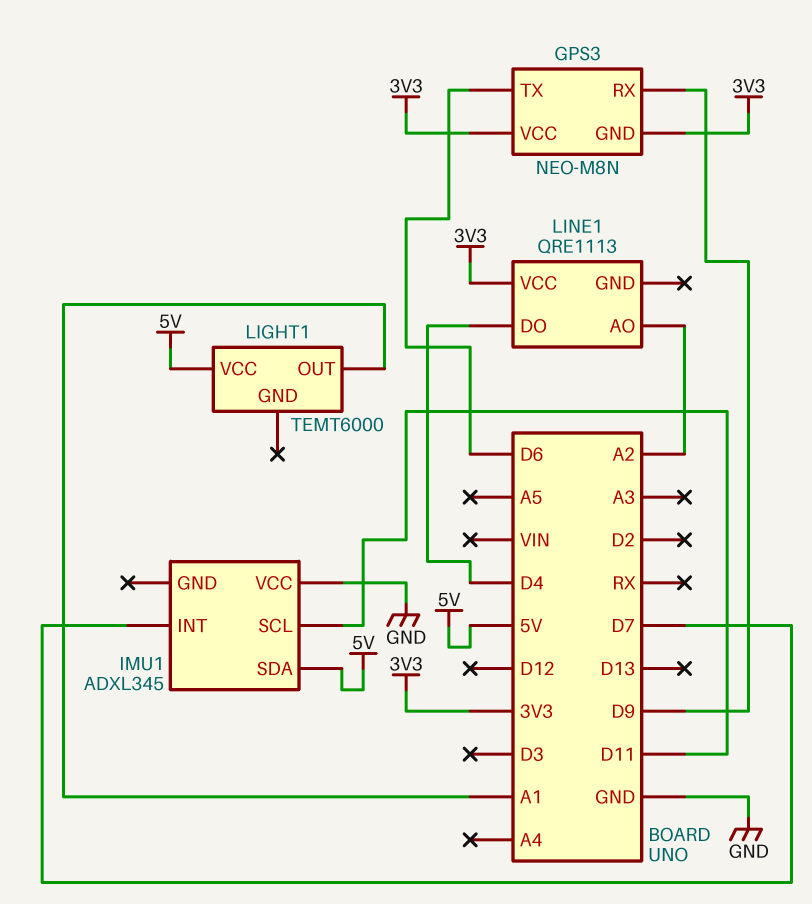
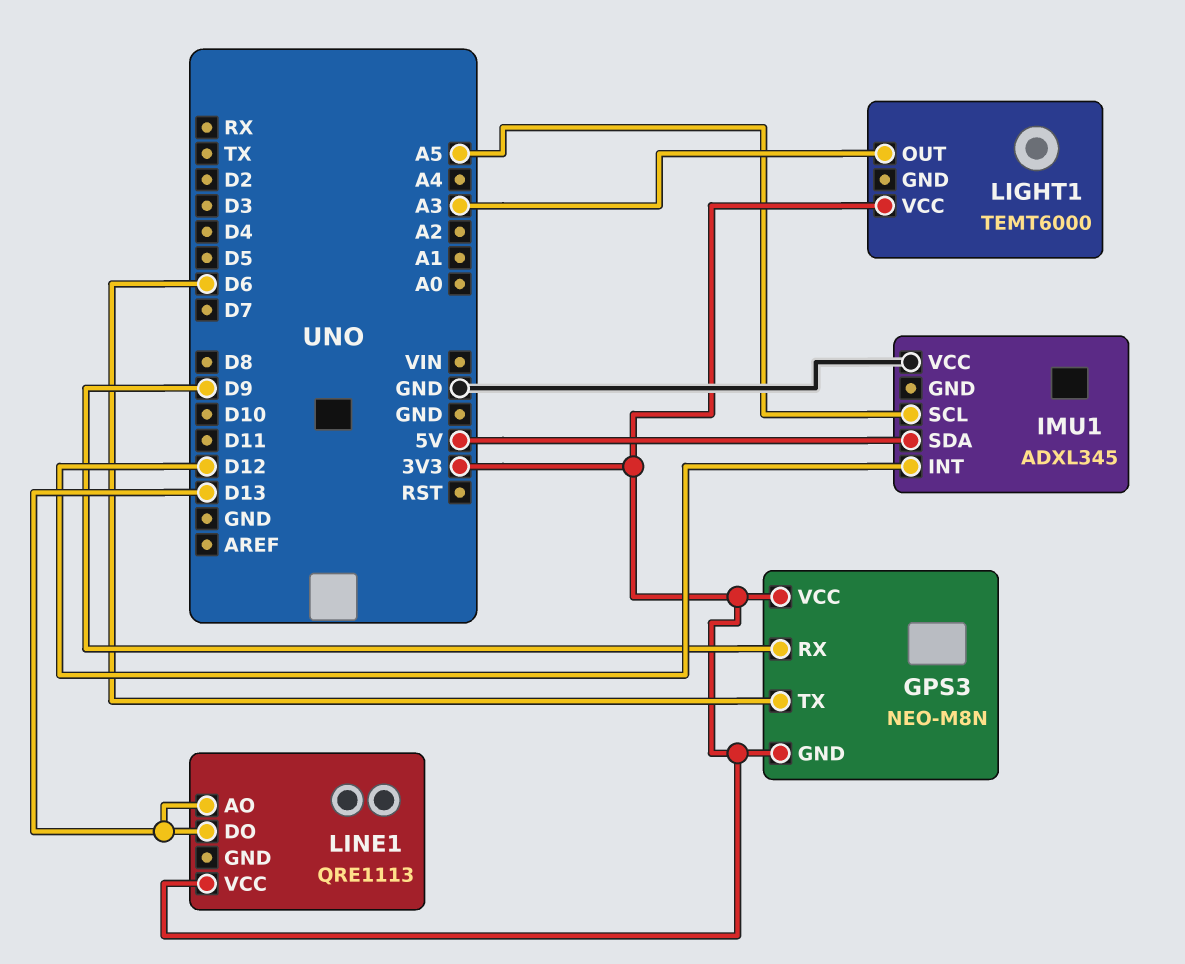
IMU1 pin INT: D7 -> D12
IMU1 pin SCL: D11 -> A5
LIGHT1 pin OUT: A1 -> A3
LIGHT1 pin VCC: 5V -> 3V3
LINE1 pin AO: A2 -> D13
LINE1 pin DO: D4 -> D13

